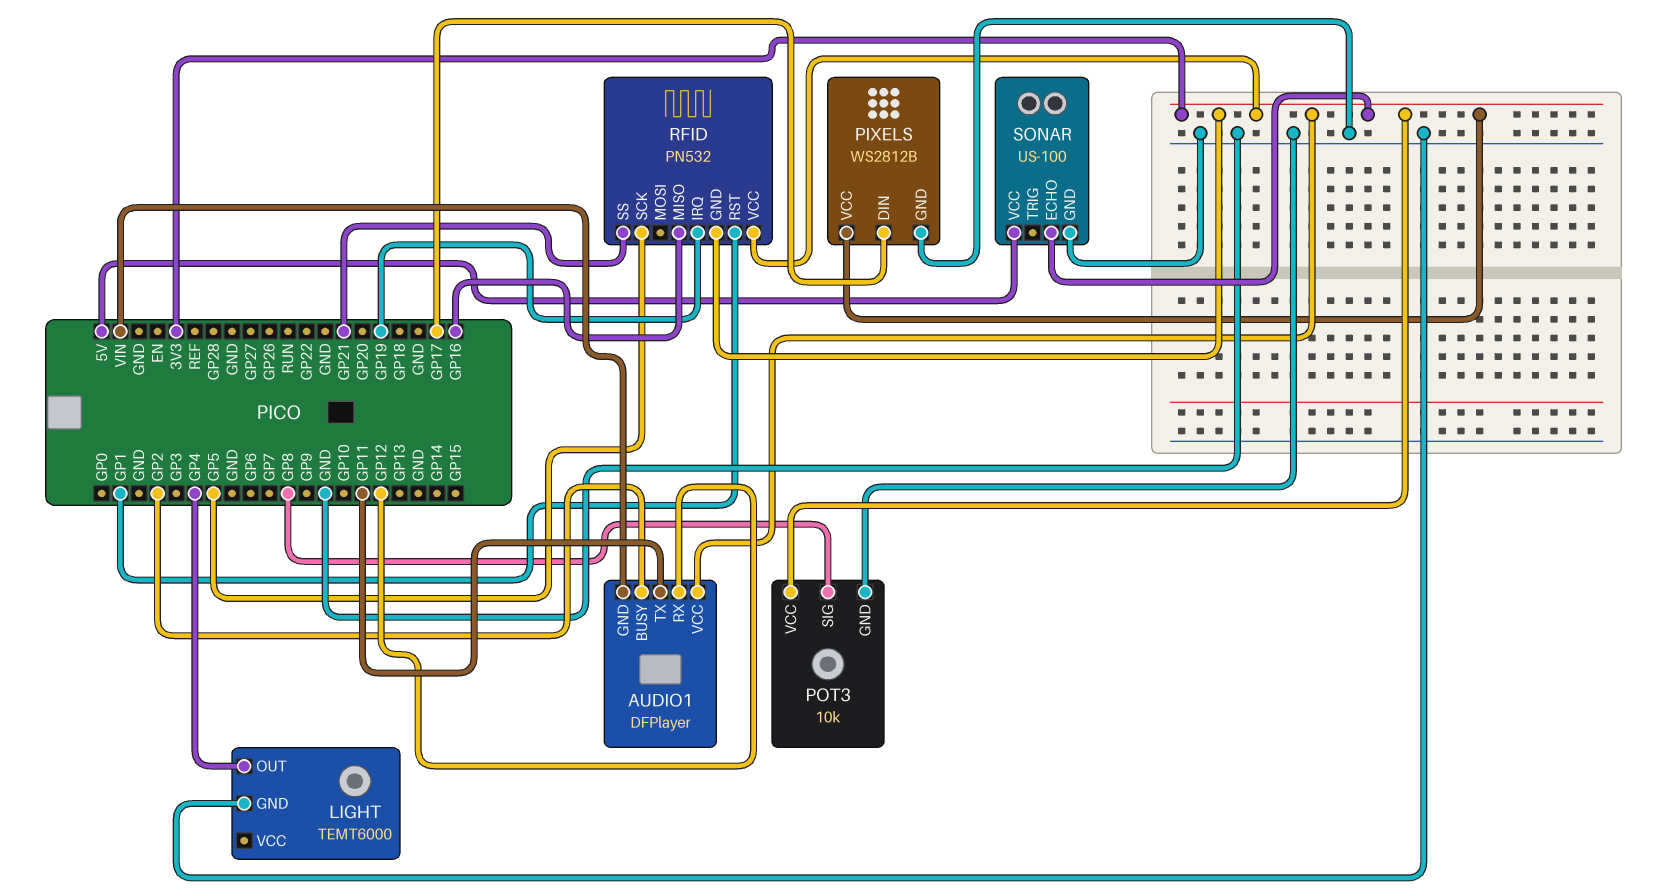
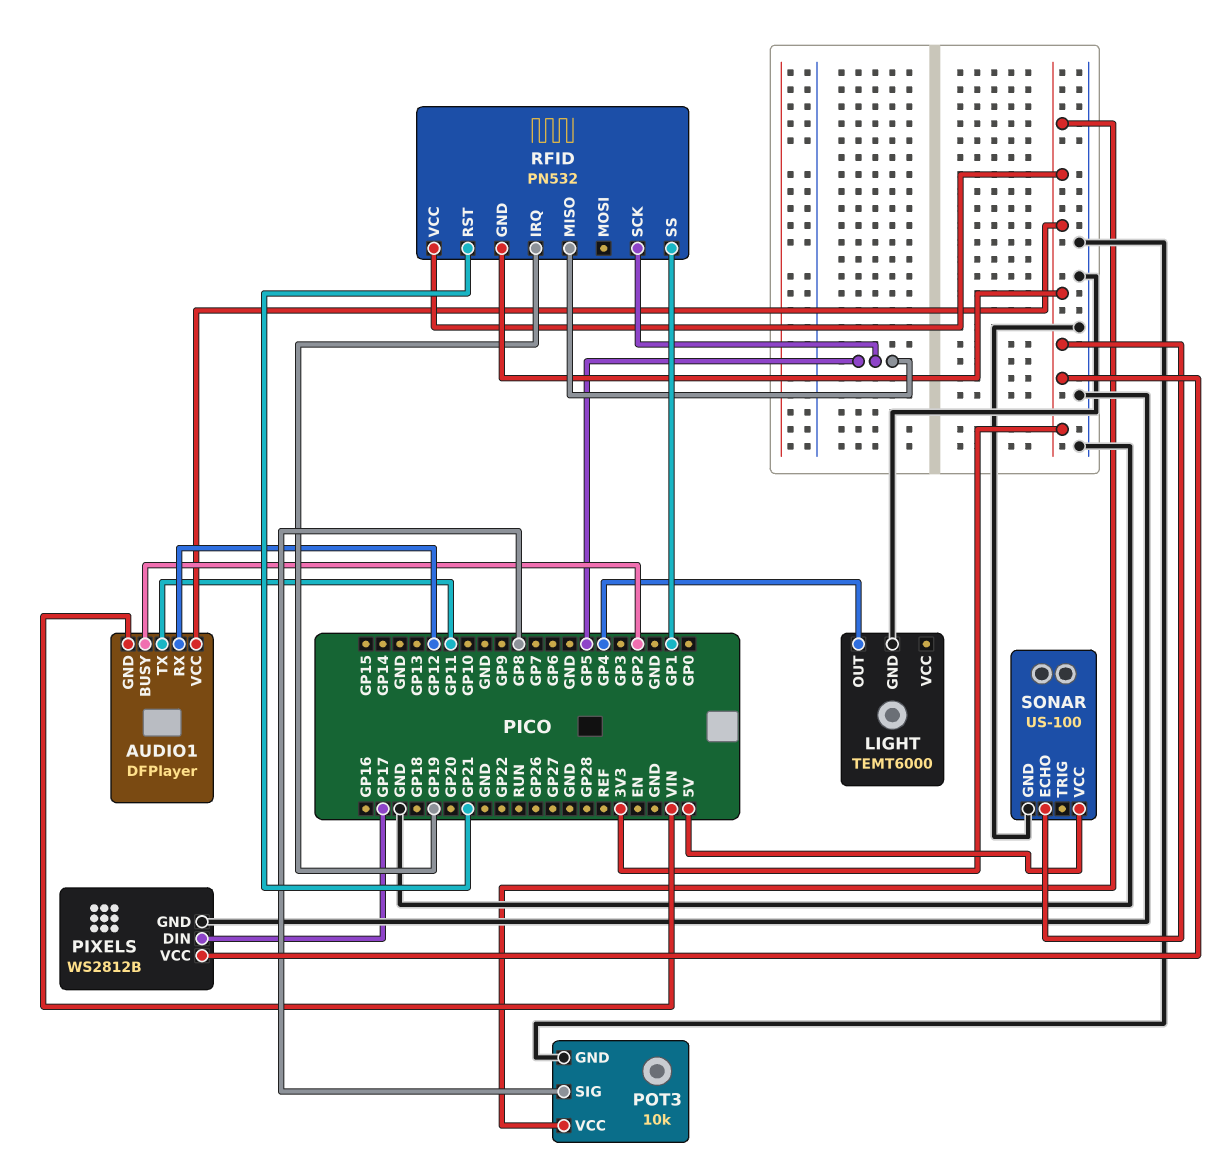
RFID pin MISO: GP16 -> GP5
RFID pin RST: GP1 -> GP21
RFID pin SS: GP21 -> GP1

